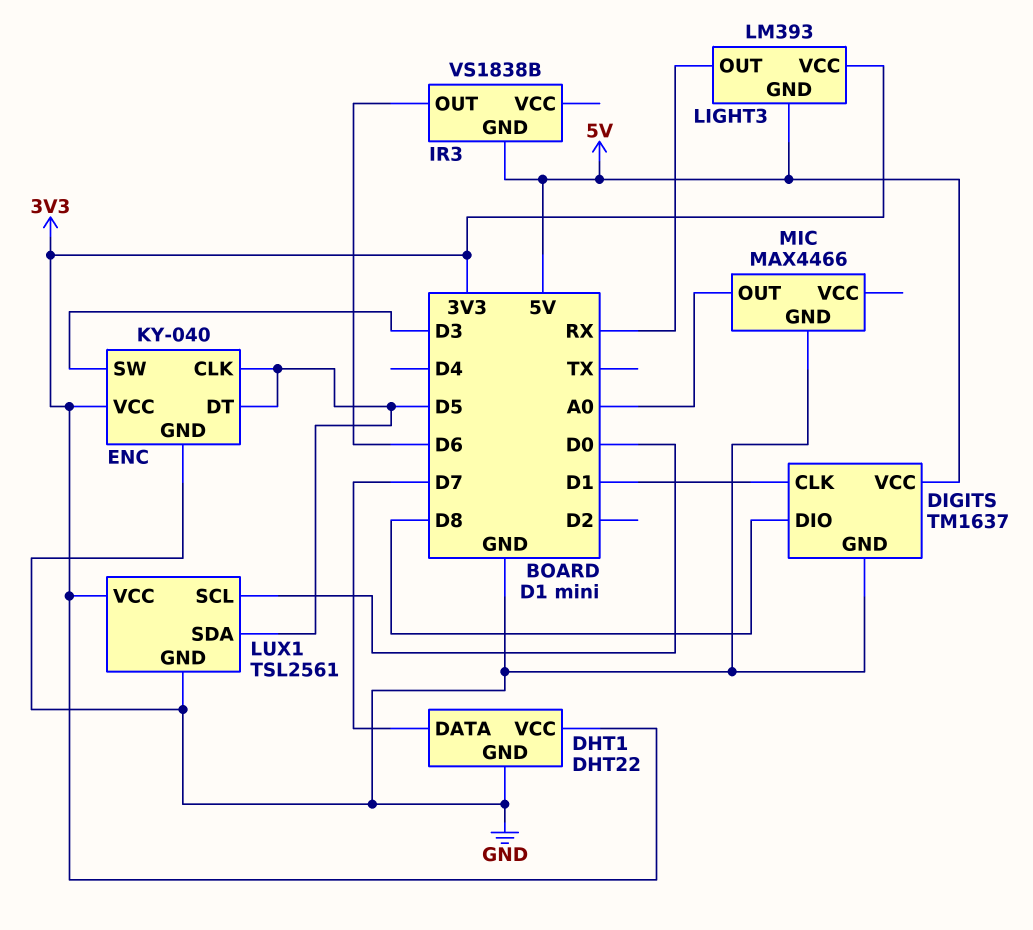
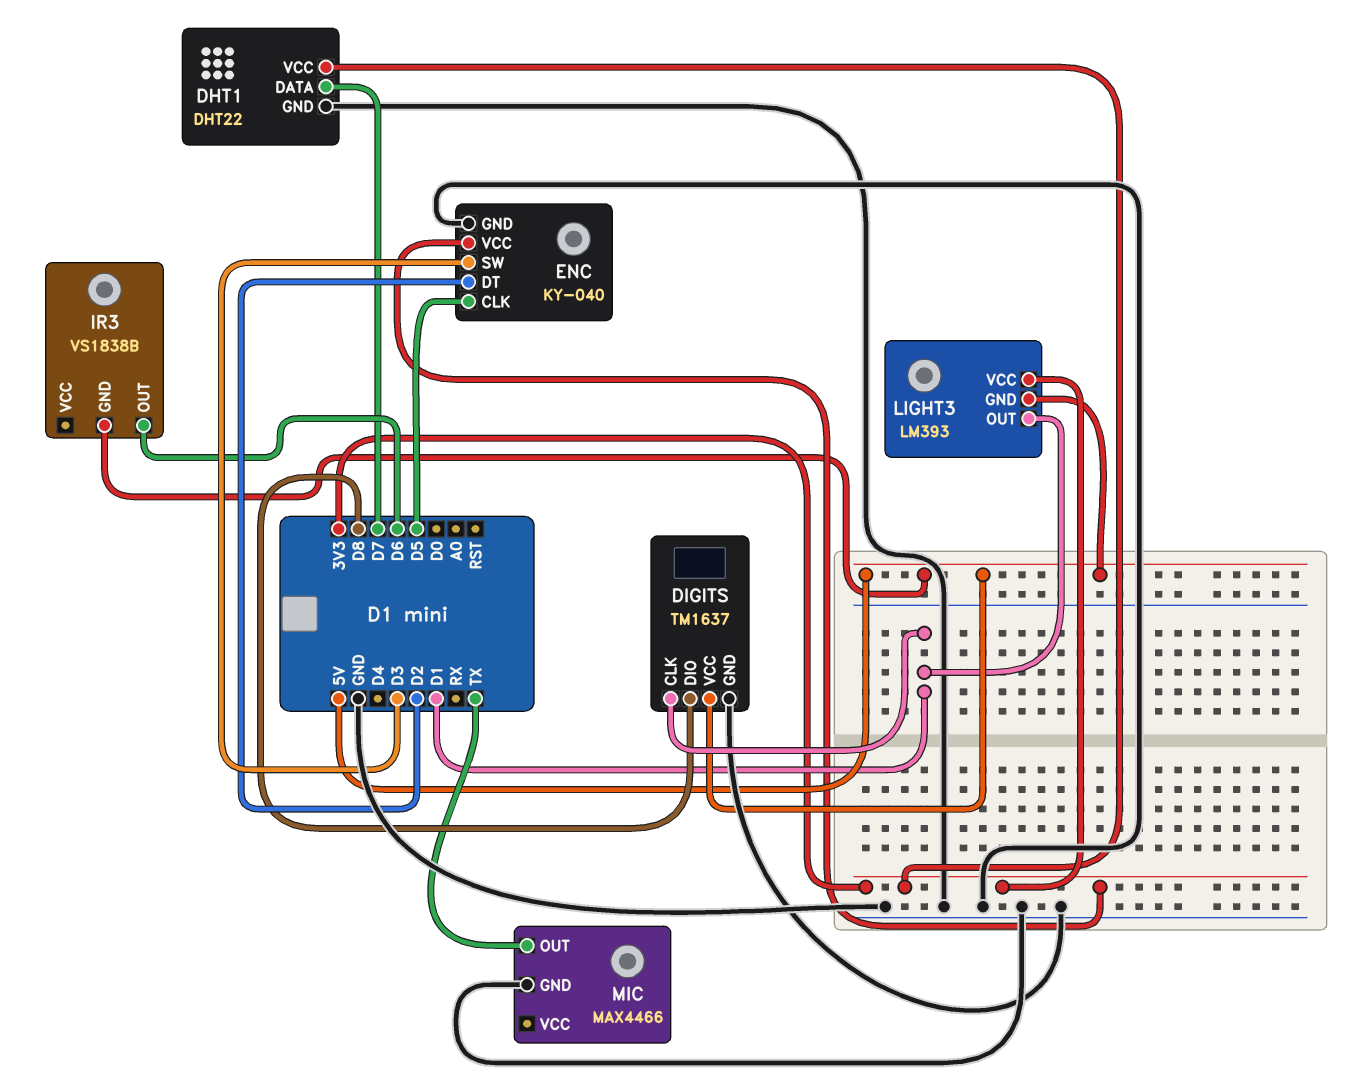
ENC pin DT: D5 -> D2
LIGHT3 pin OUT: RX -> D1
LUX1: TSL2561 -> none
LUX1 pin GND: GND -> none
LUX1 pin SCL: D0 -> none
LUX1 pin SDA: D5 -> none
LUX1 pin VCC: 3V3 -> none
MIC pin OUT: A0 -> TX

